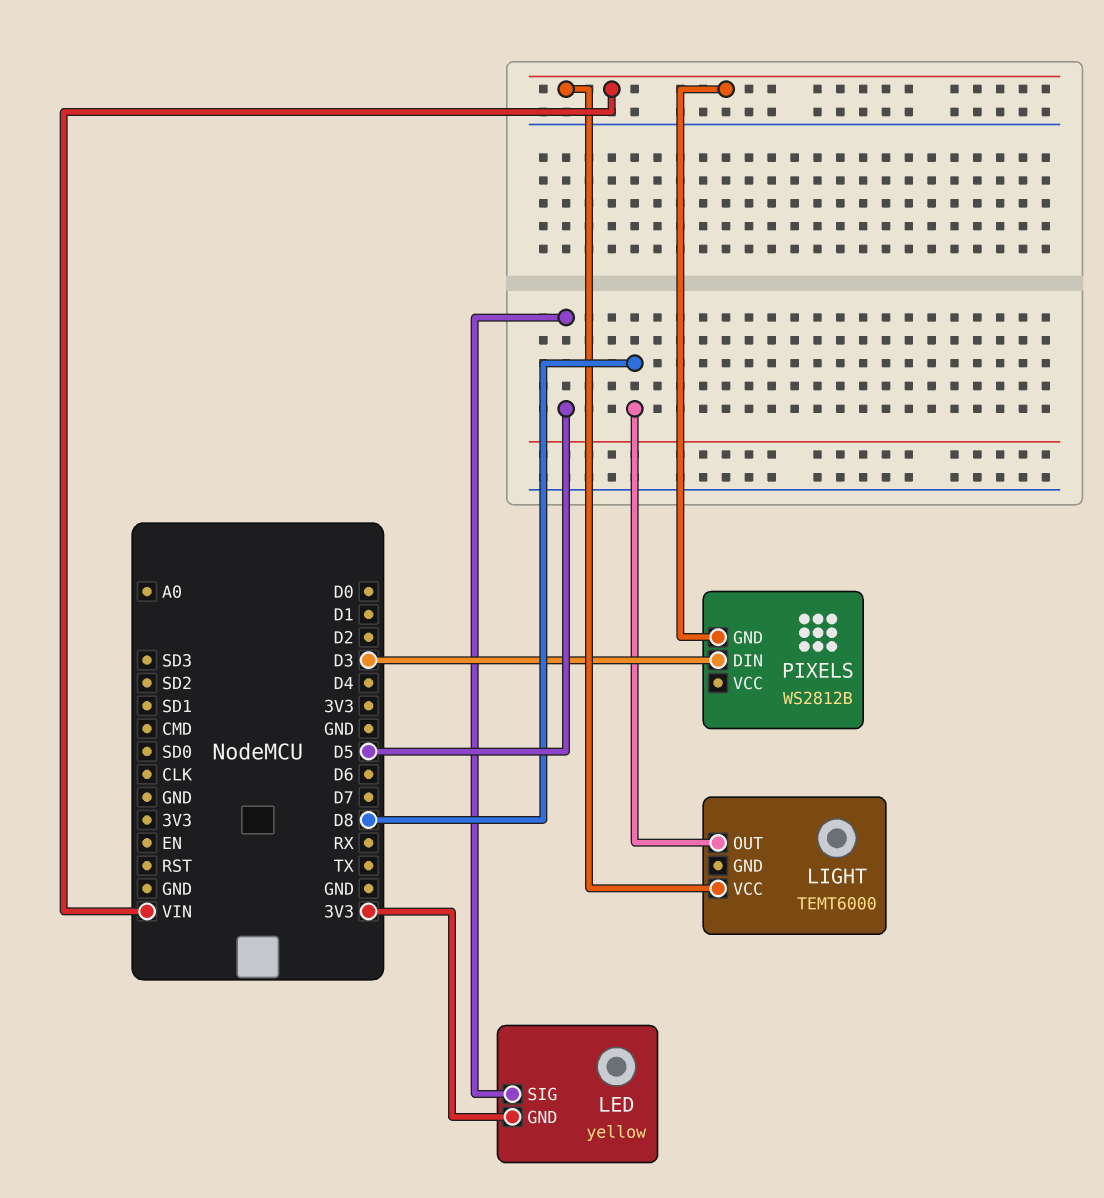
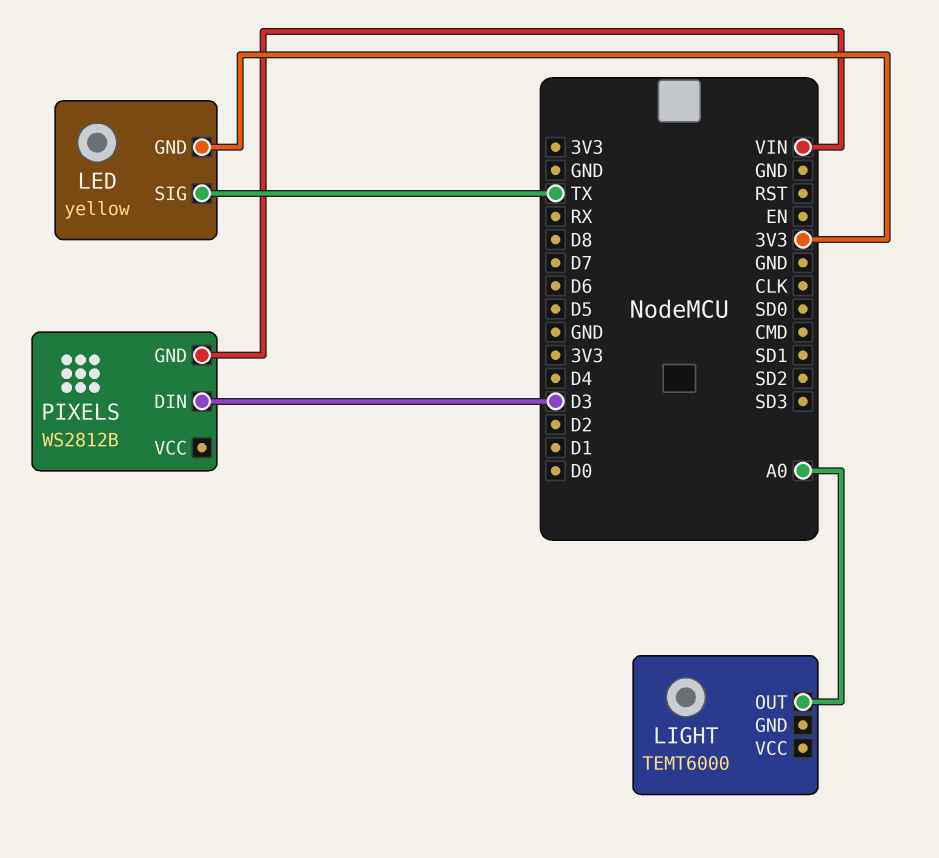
LED pin SIG: D5 -> TX
LIGHT pin OUT: D8 -> A0
LIGHT pin VCC: VIN -> none

